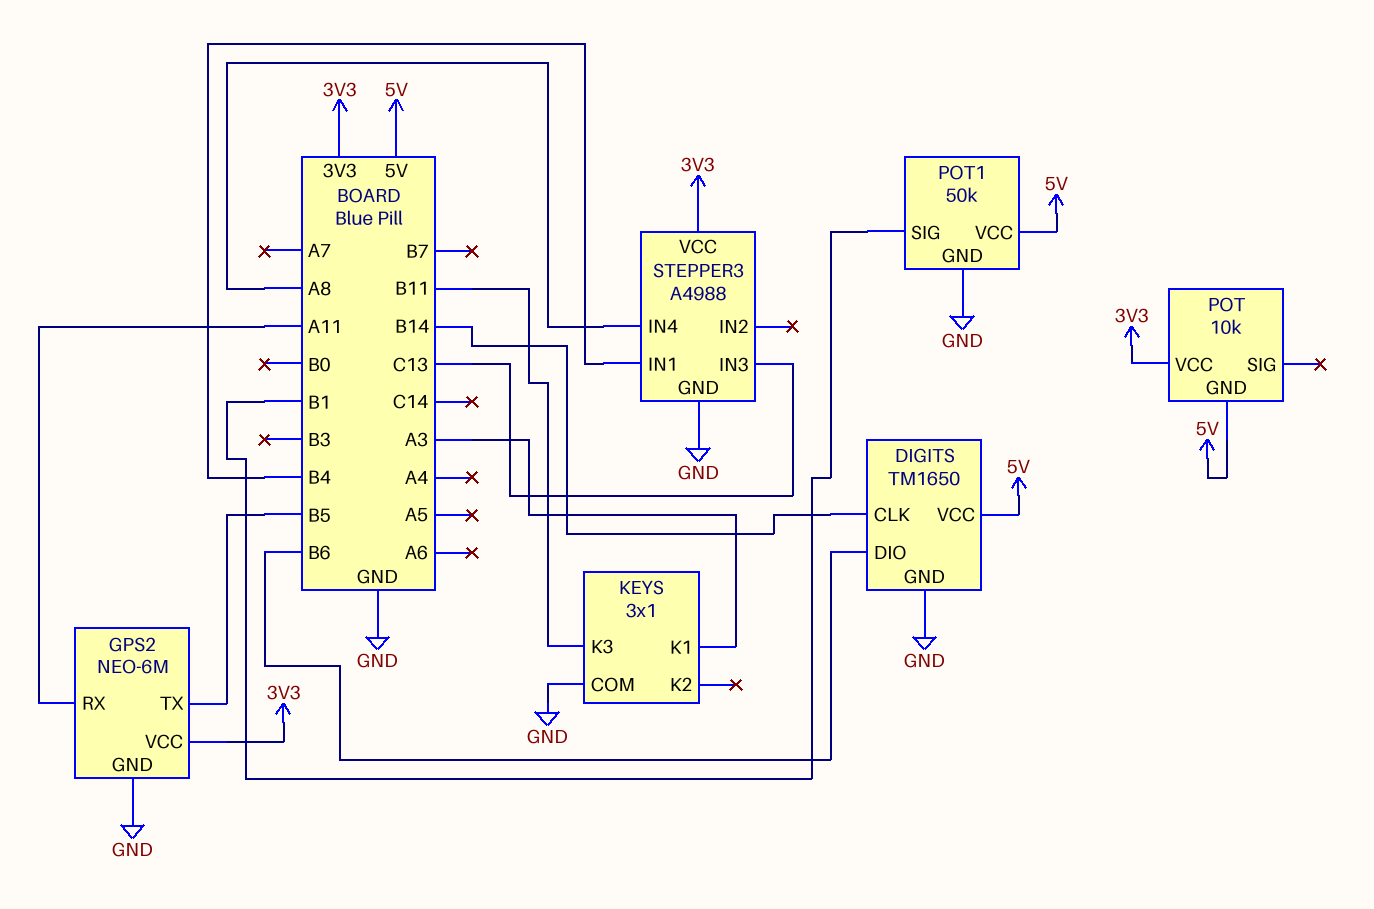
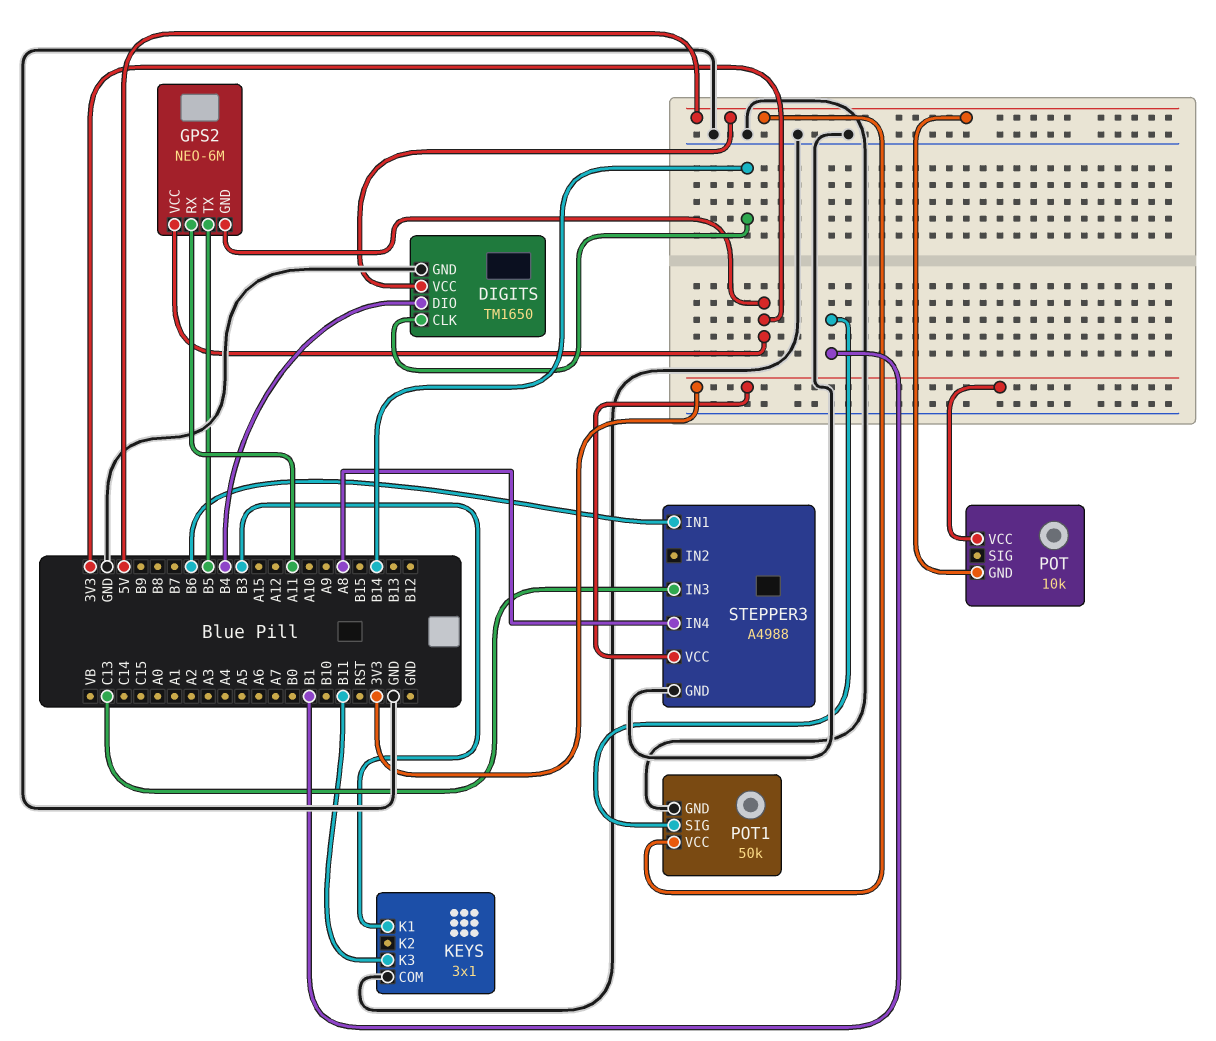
DIGITS pin DIO: B6 -> B4
GPS2 pin GND: GND -> 3V3
KEYS pin K1: A3 -> B3
STEPPER3 pin IN1: B4 -> B6

